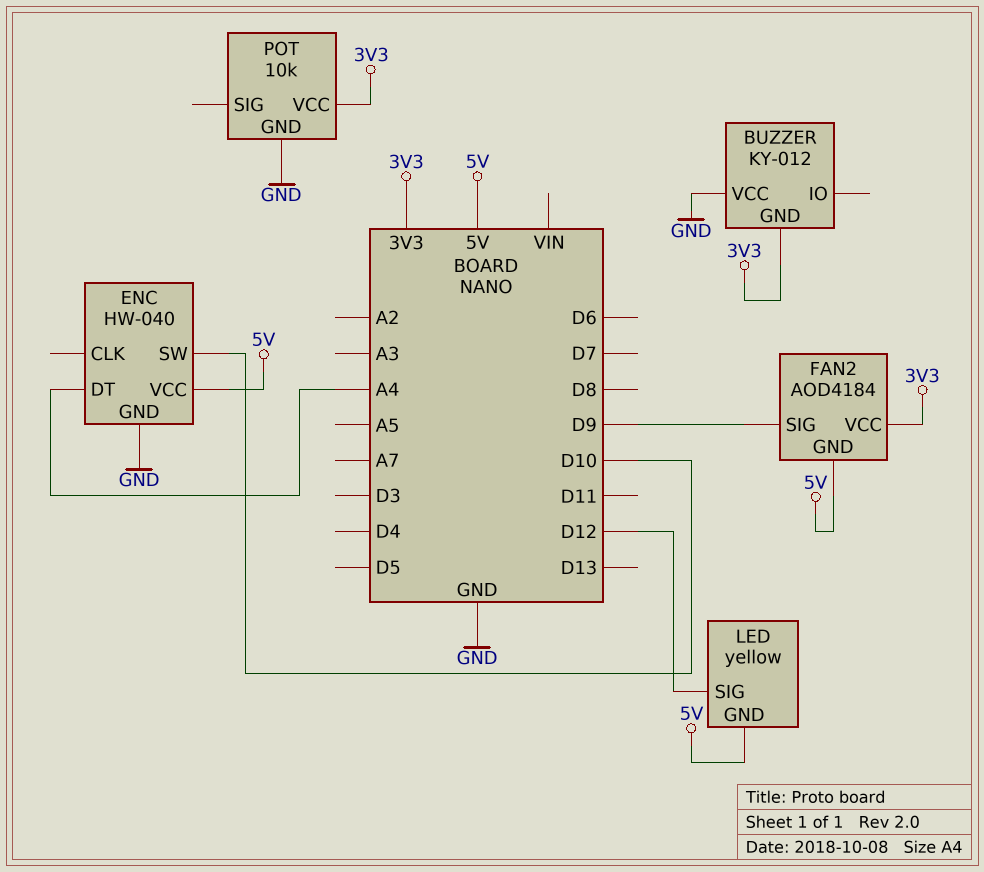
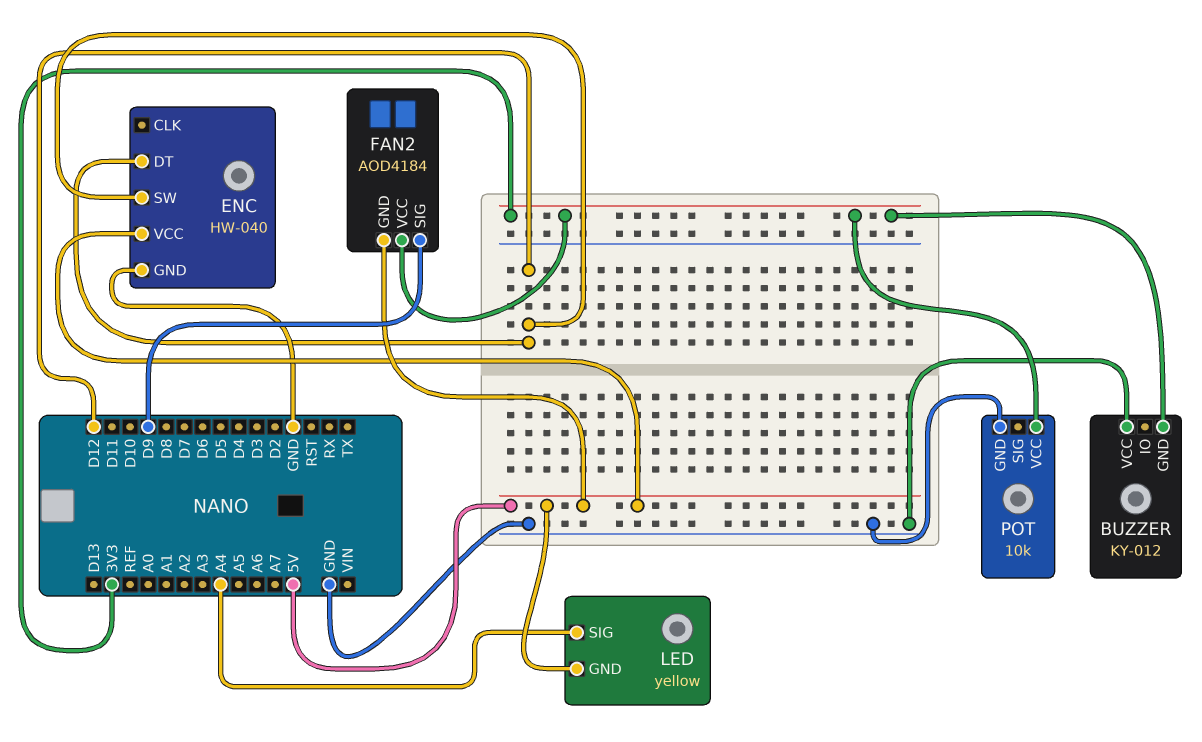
ENC pin DT: A4 -> D12
ENC pin SW: D10 -> D12
LED pin SIG: D12 -> A4

